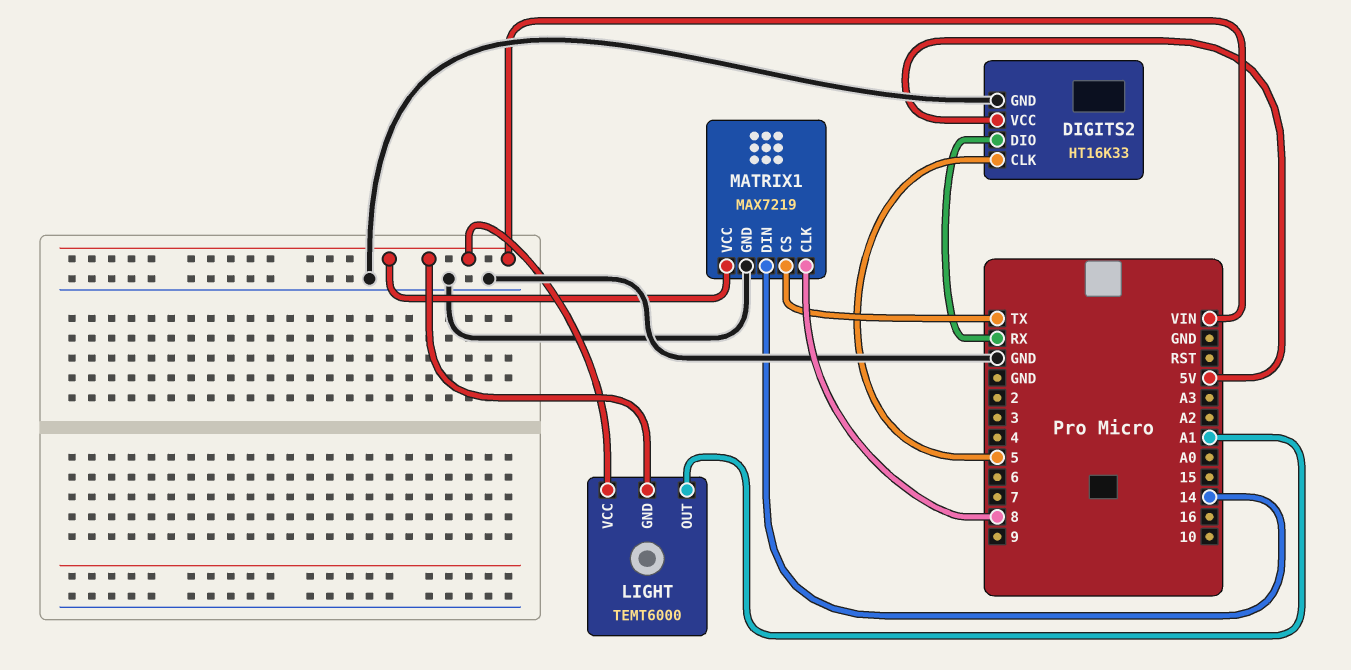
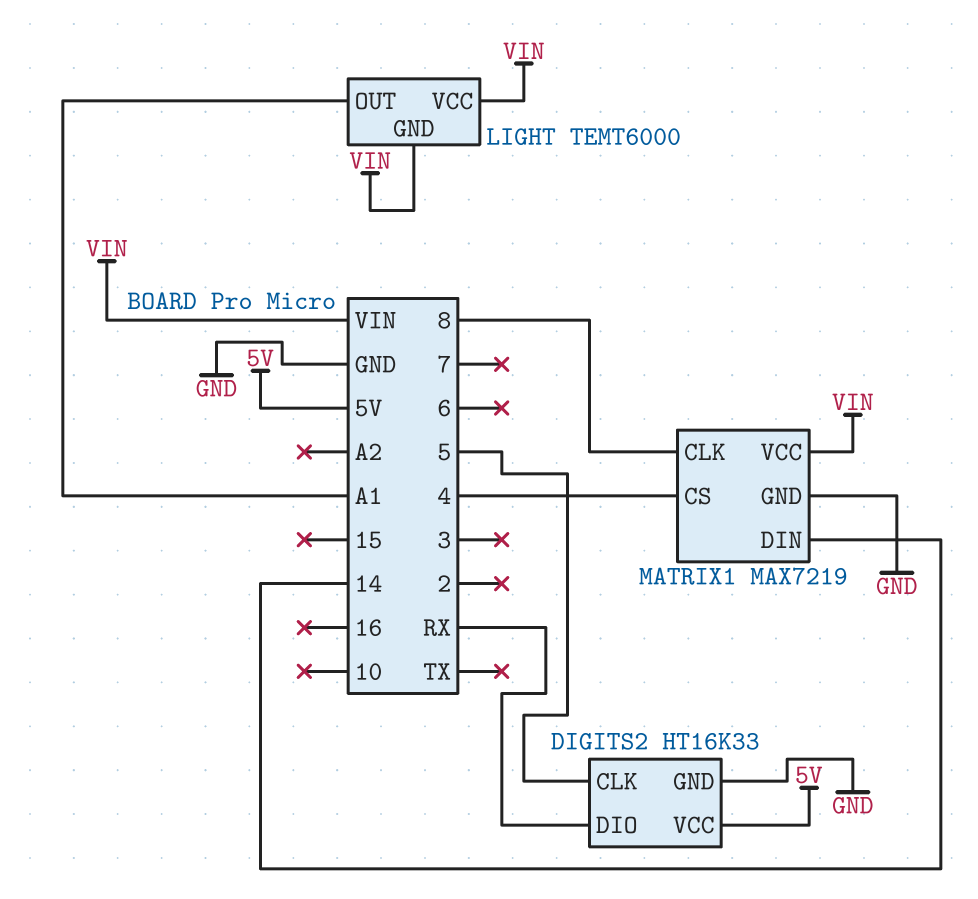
MATRIX1 pin CS: TX -> 4

